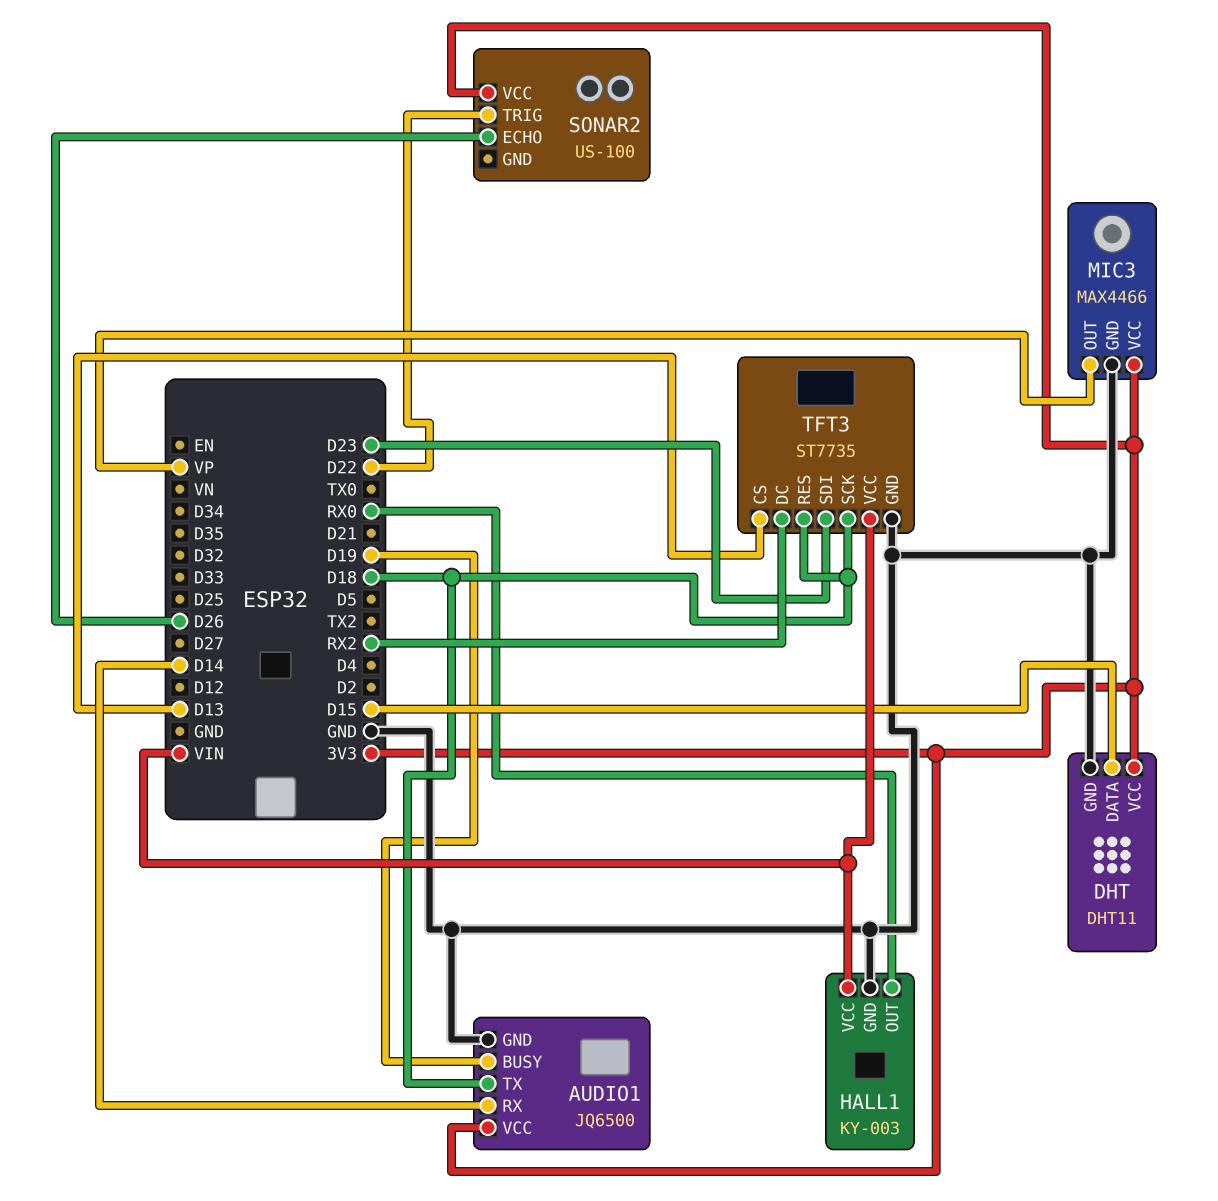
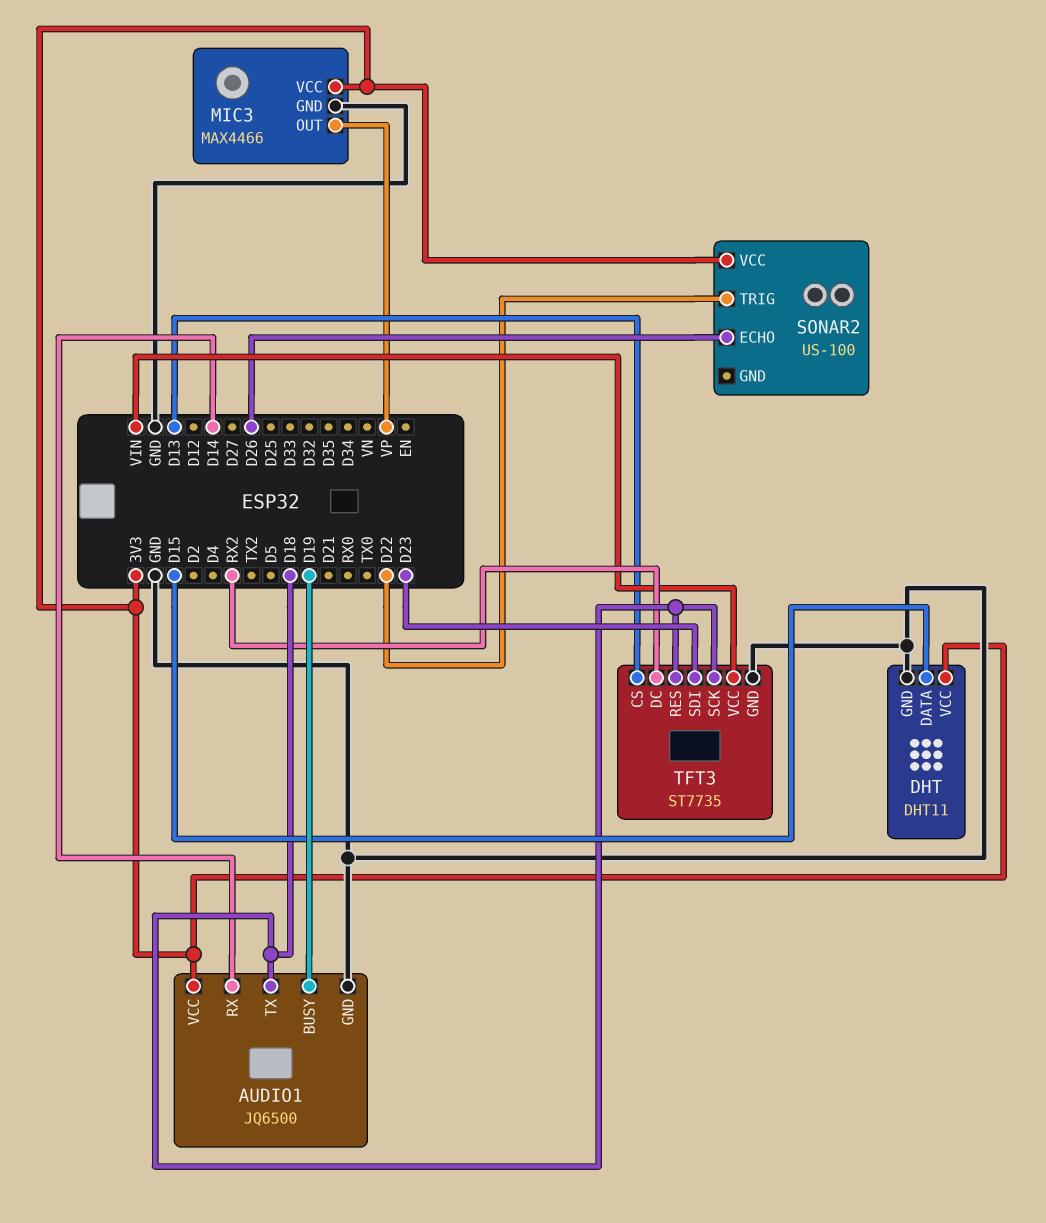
HALL1: KY-003 -> none
HALL1 pin GND: GND -> none
HALL1 pin OUT: RX0 -> none
HALL1 pin VCC: VIN -> none

